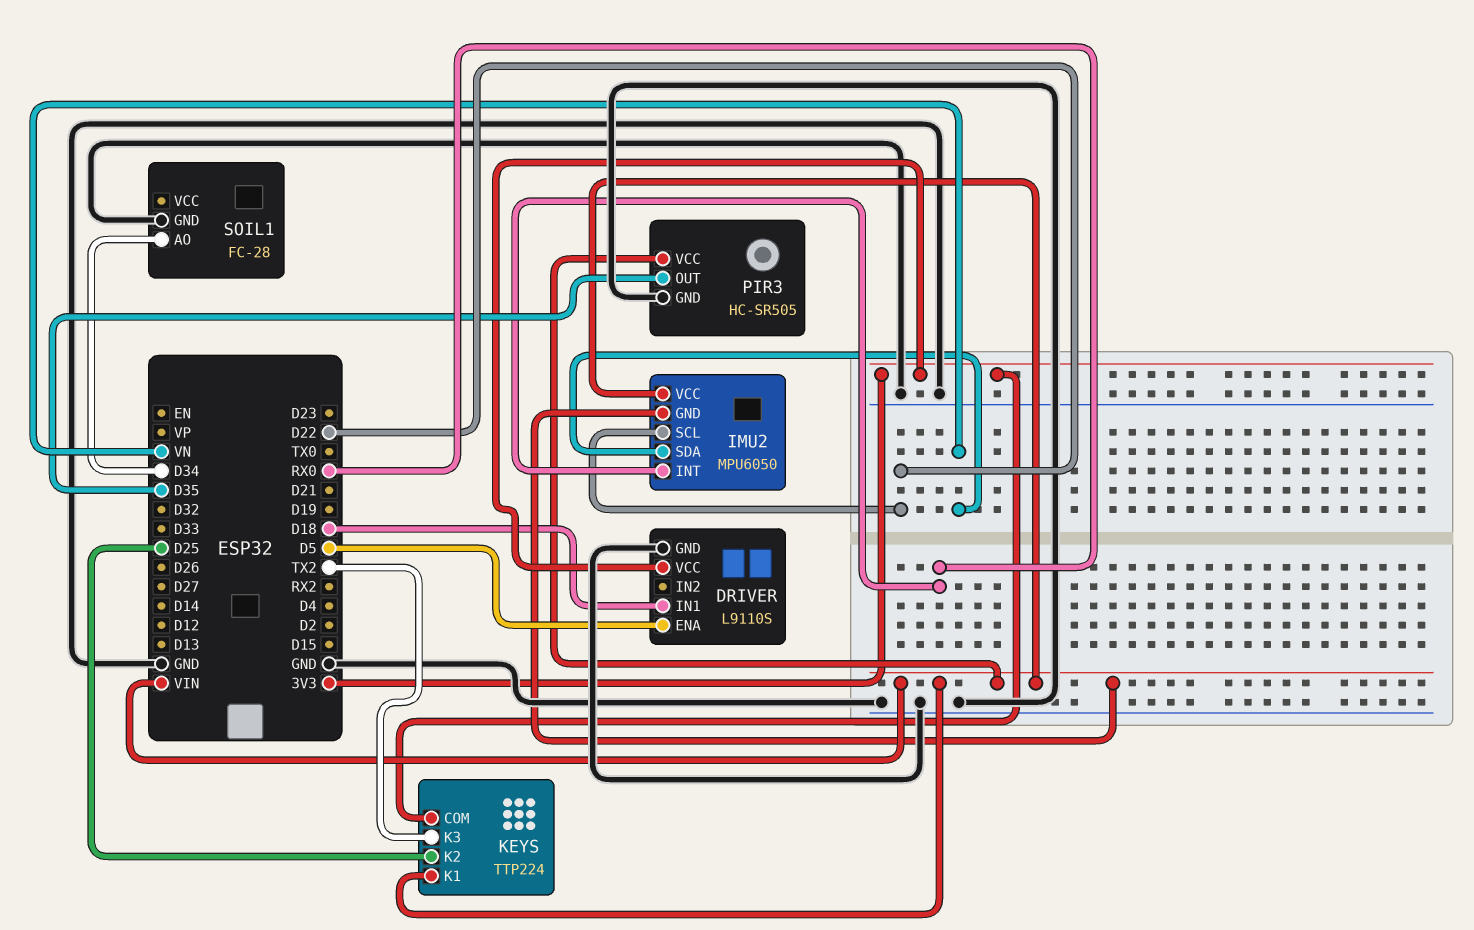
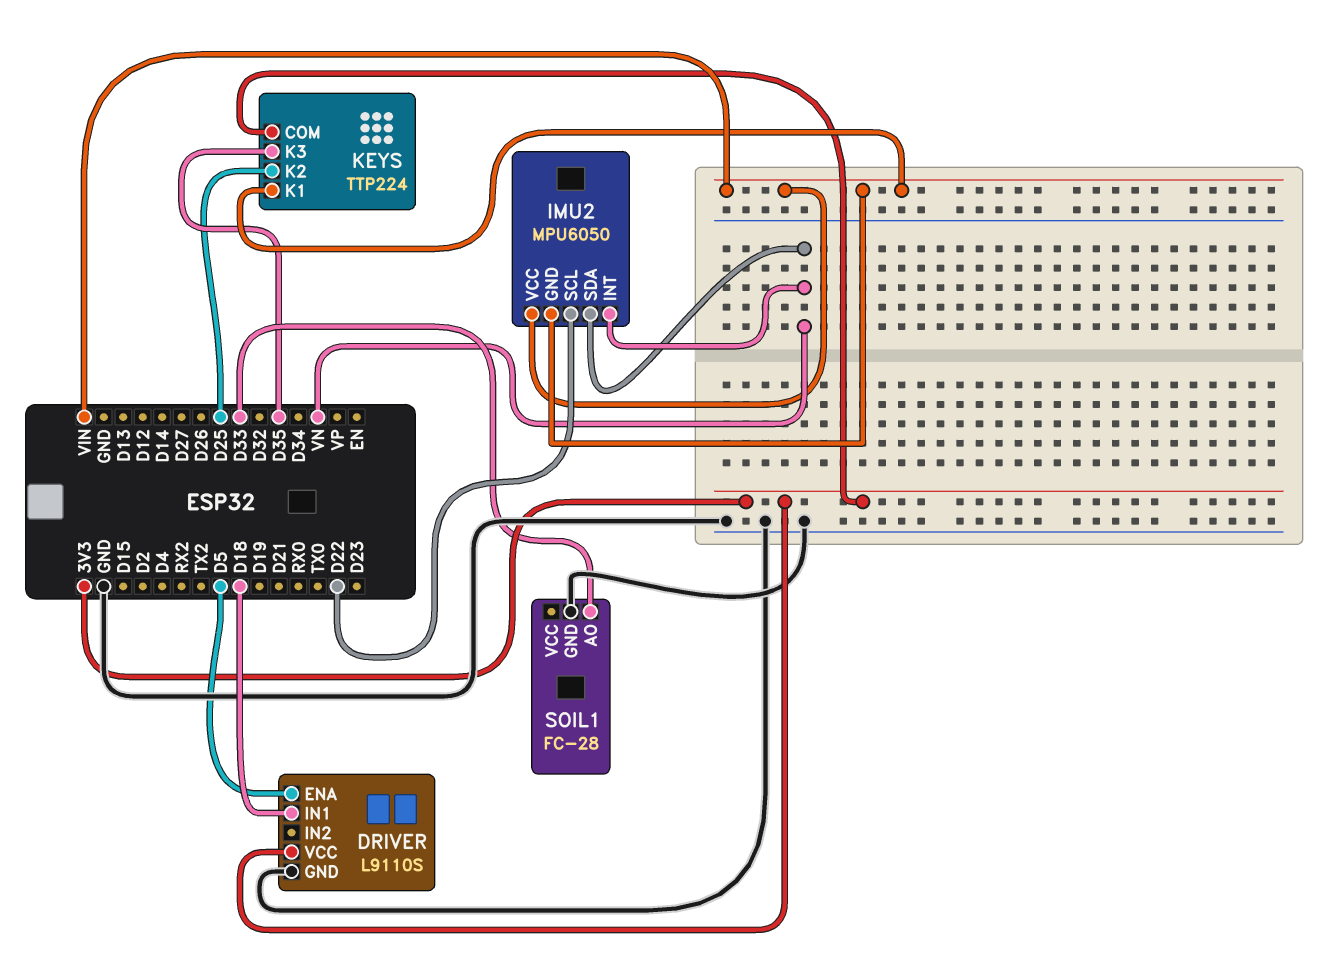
IMU2 pin INT: RX0 -> VN
KEYS pin K3: TX2 -> D35
PIR3: HC-SR505 -> none
PIR3 pin GND: GND -> none
PIR3 pin OUT: D35 -> none
PIR3 pin VCC: VIN -> none
SOIL1 pin AO: D34 -> D33

